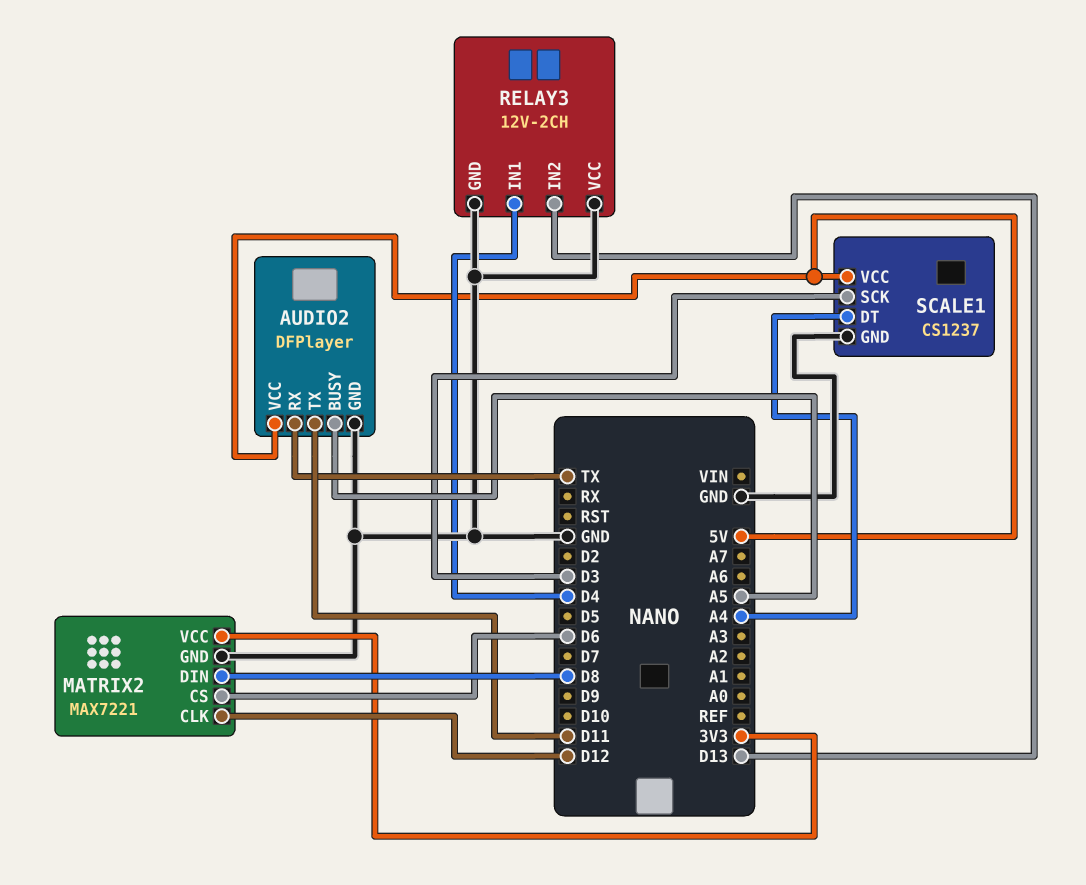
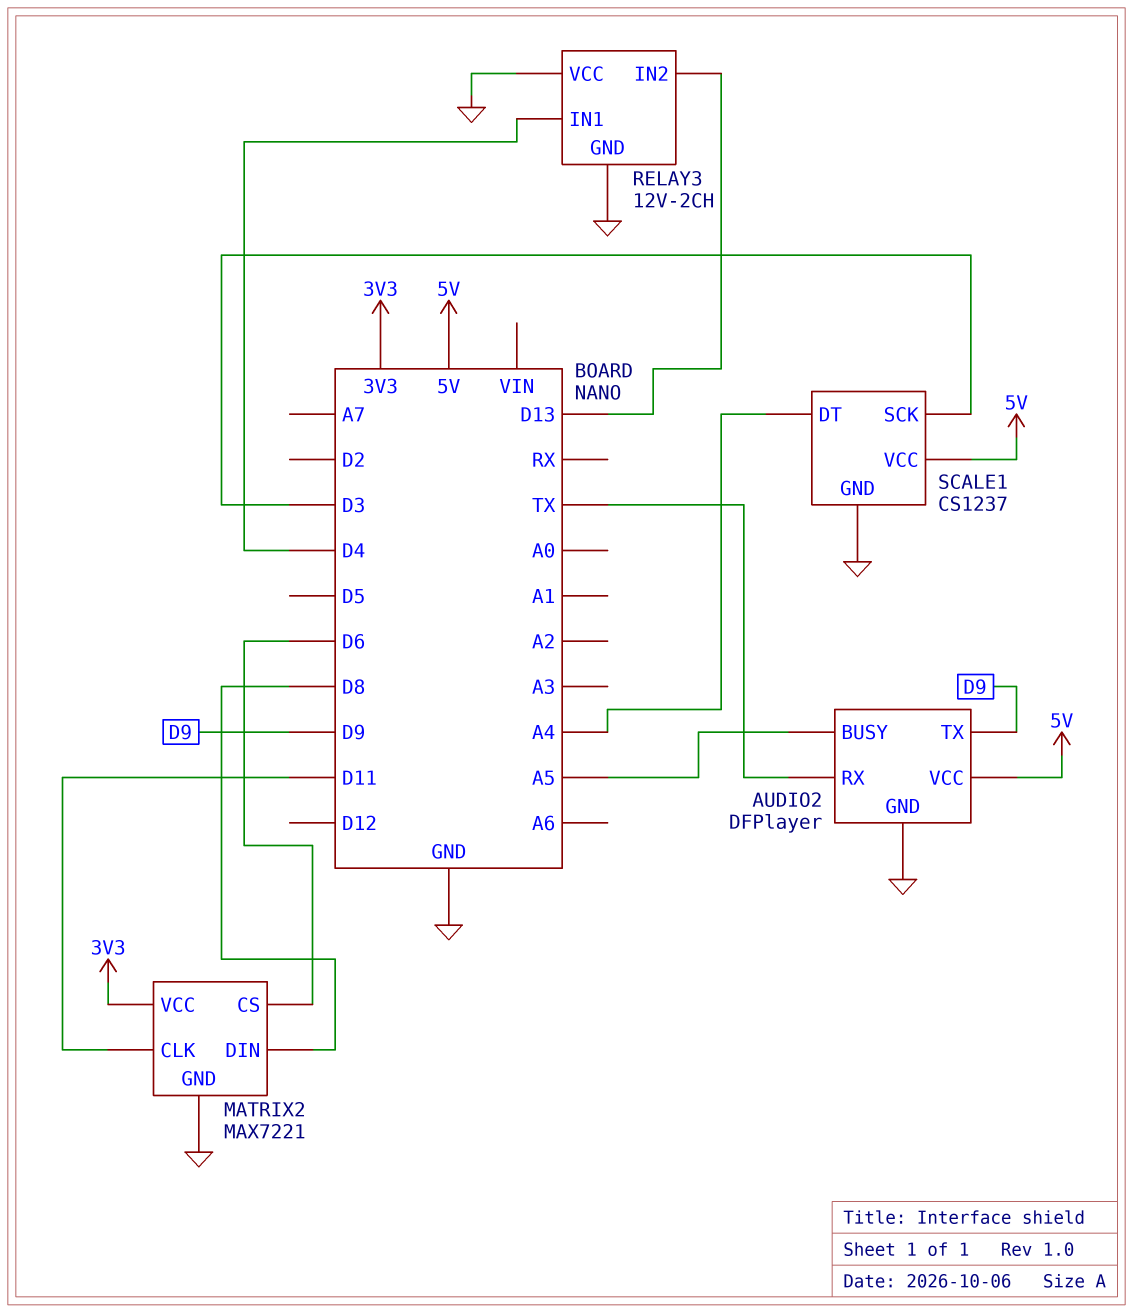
AUDIO2 pin TX: D11 -> D9
MATRIX2 pin CLK: D12 -> D11

